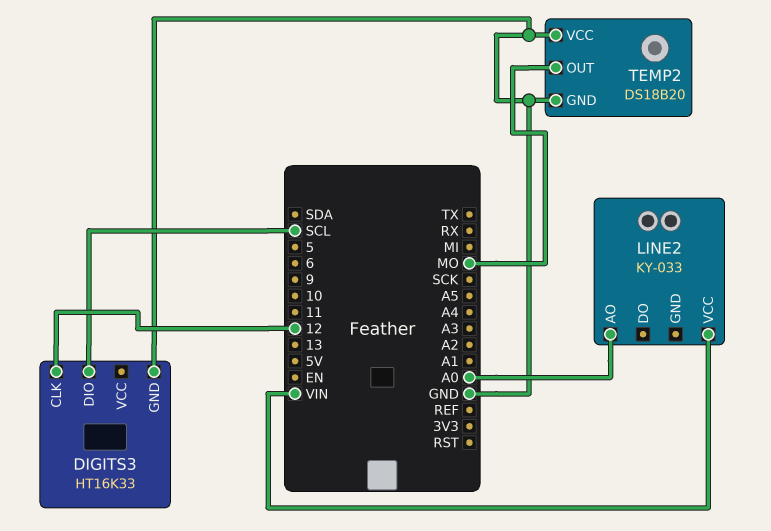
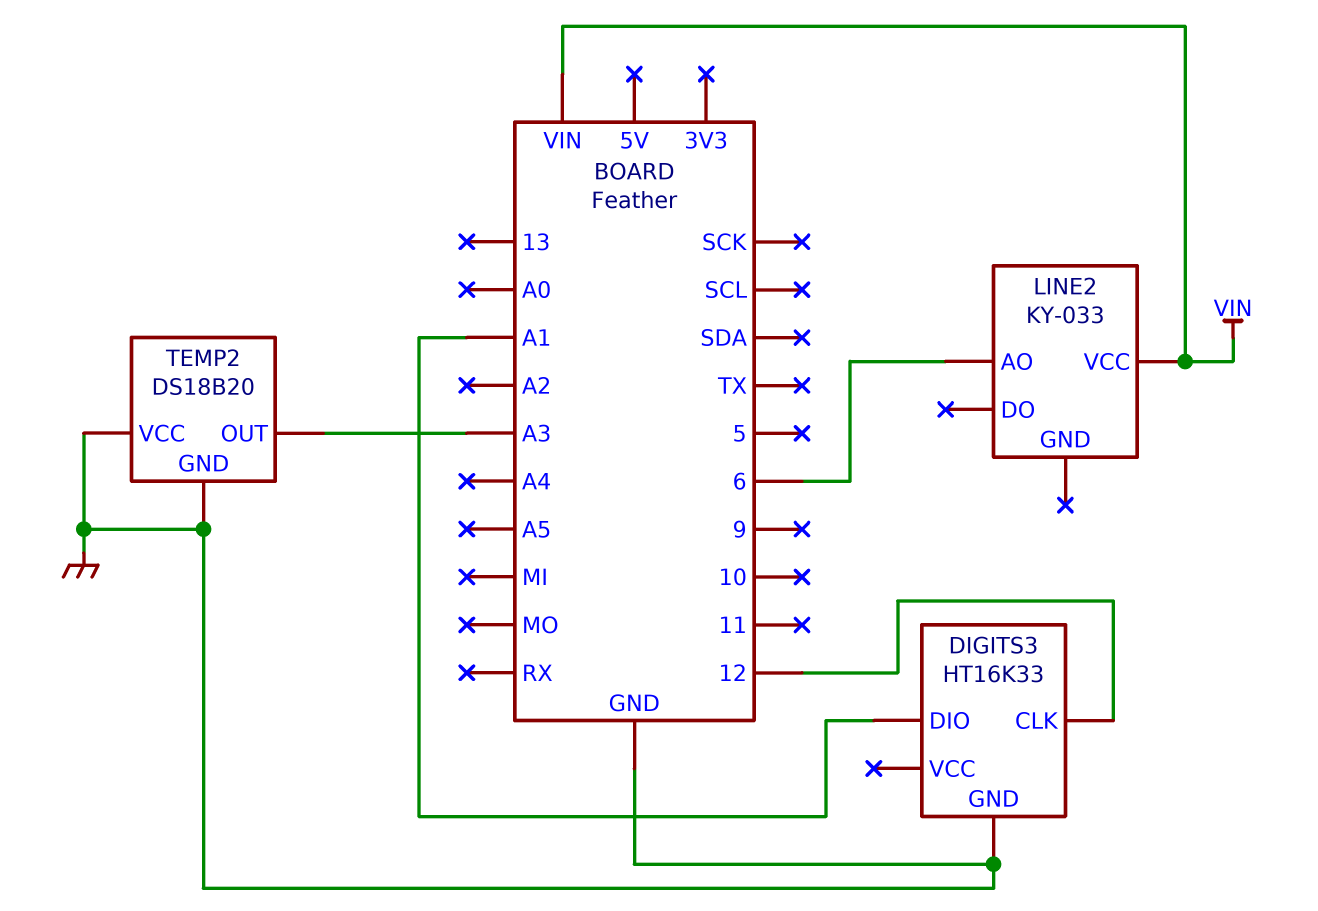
DIGITS3 pin DIO: SCL -> A1
LINE2 pin AO: A0 -> 6
TEMP2 pin OUT: MO -> A3

